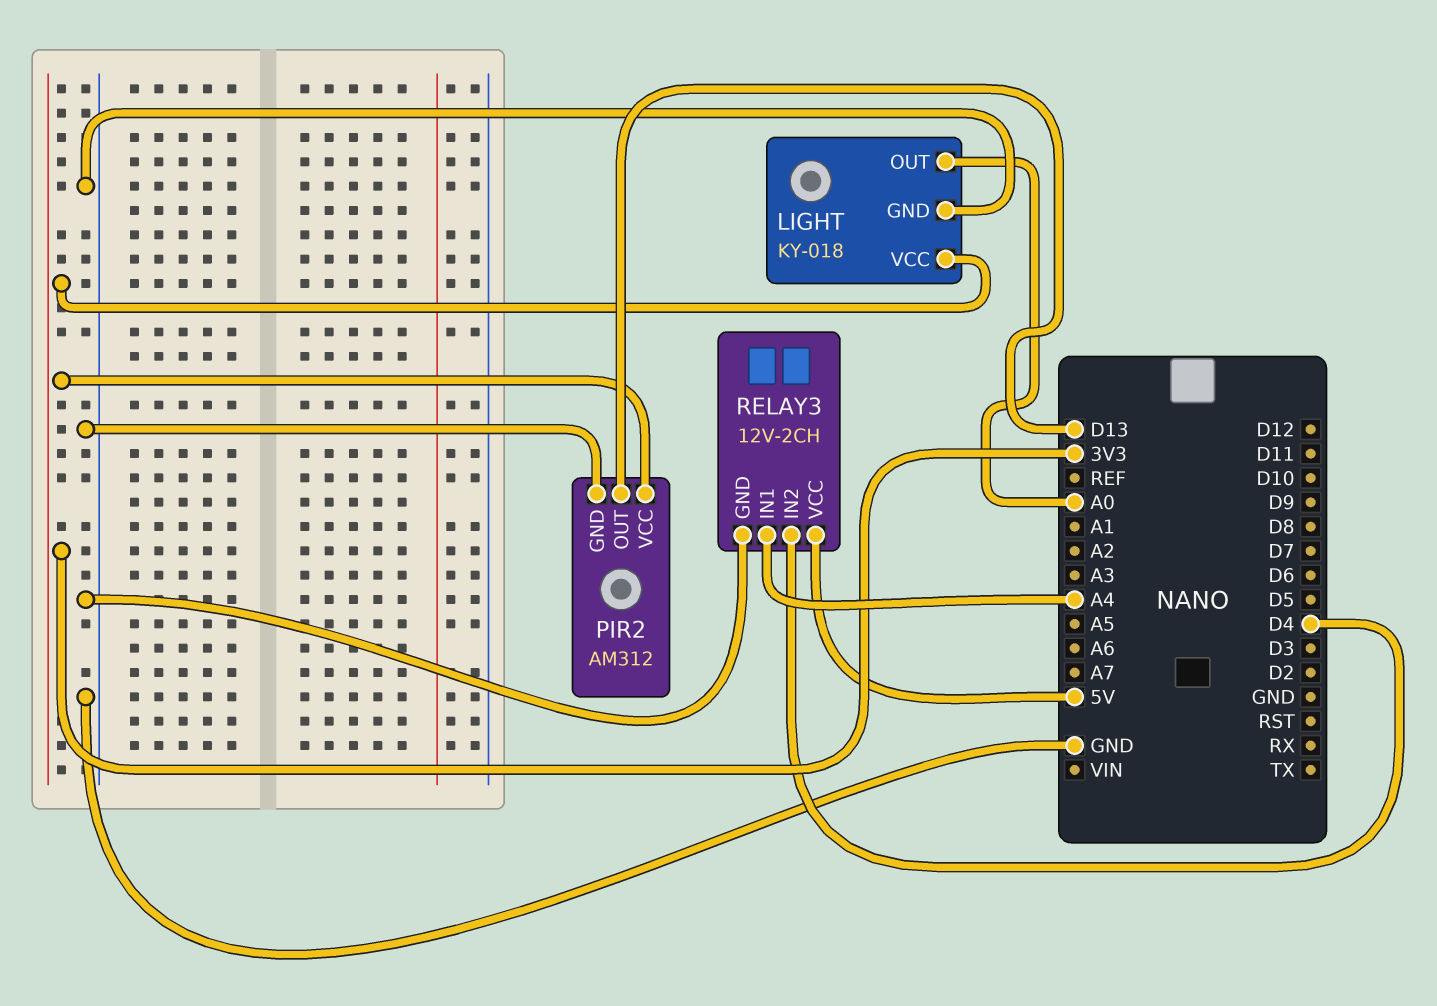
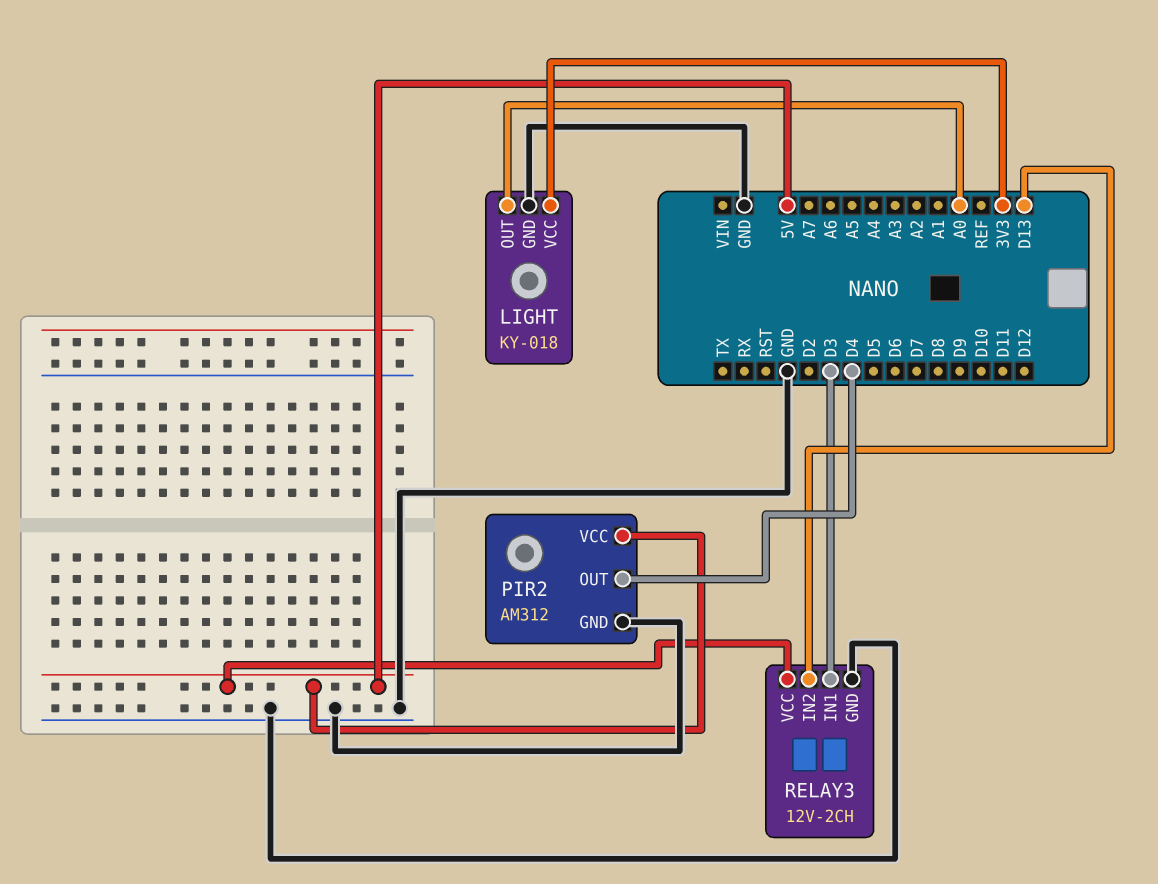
PIR2 pin OUT: D13 -> D4
PIR2 pin VCC: 3V3 -> 5V
RELAY3 pin IN1: A4 -> D3
RELAY3 pin IN2: D4 -> D13

